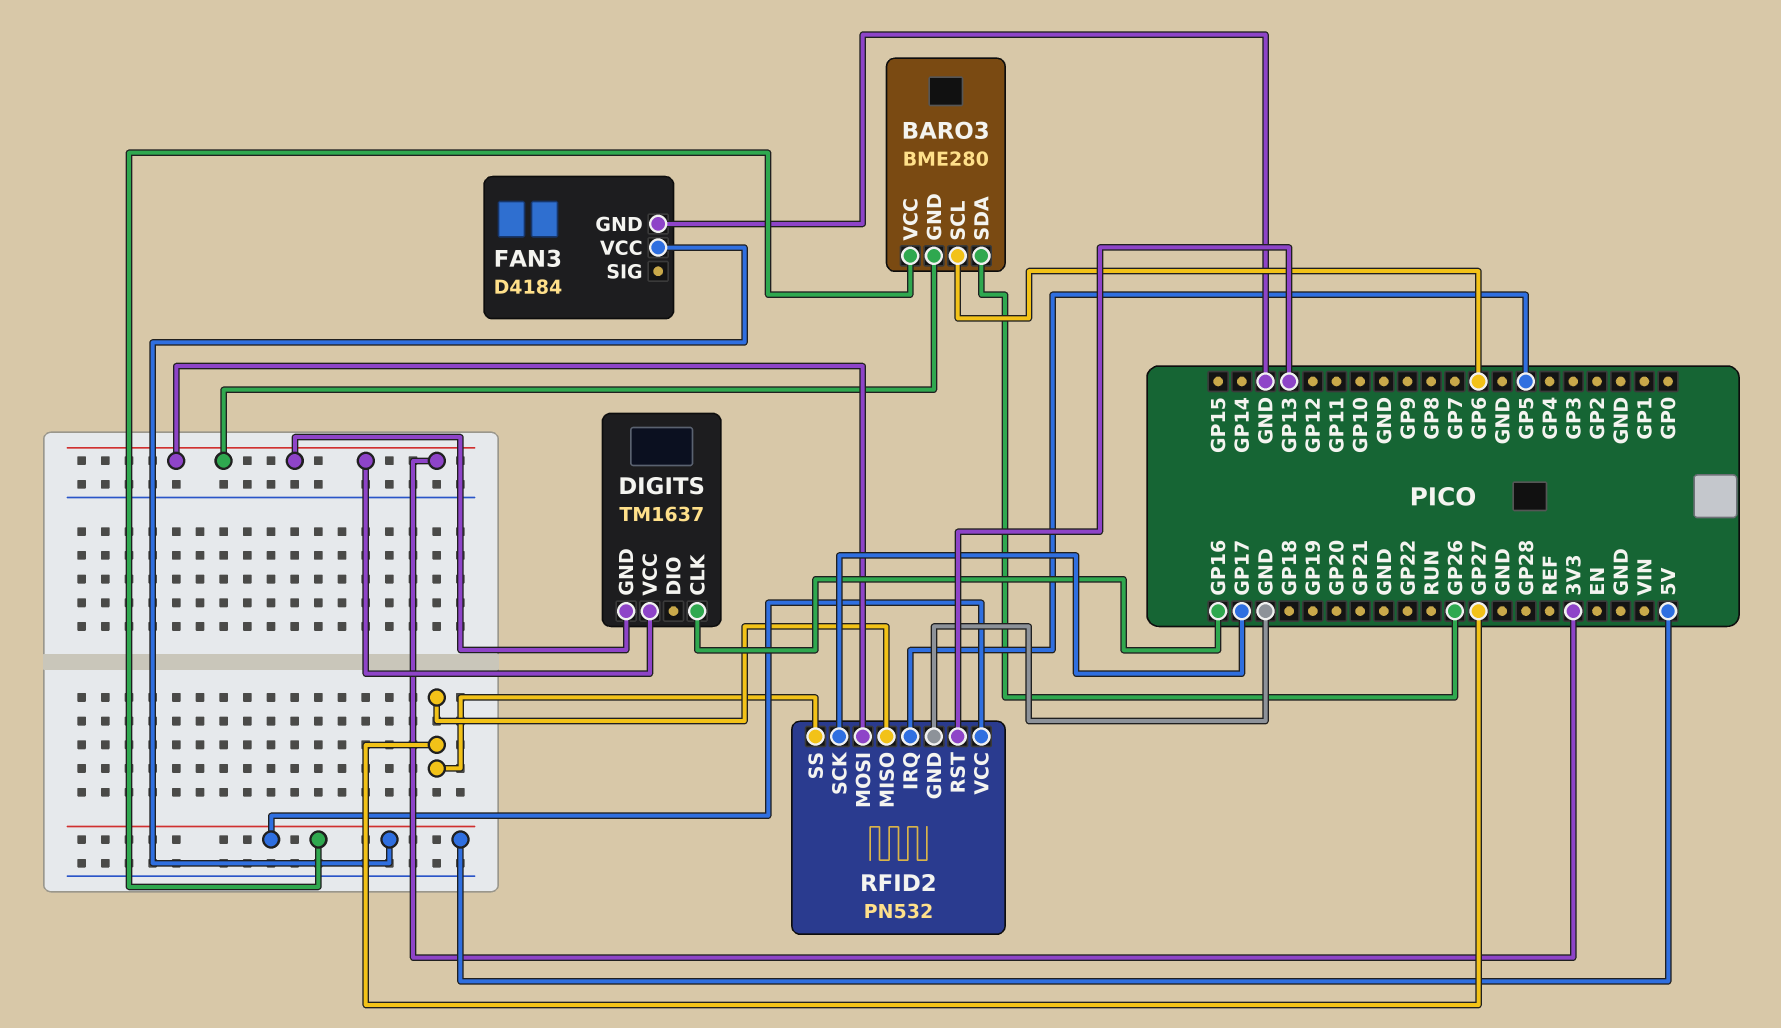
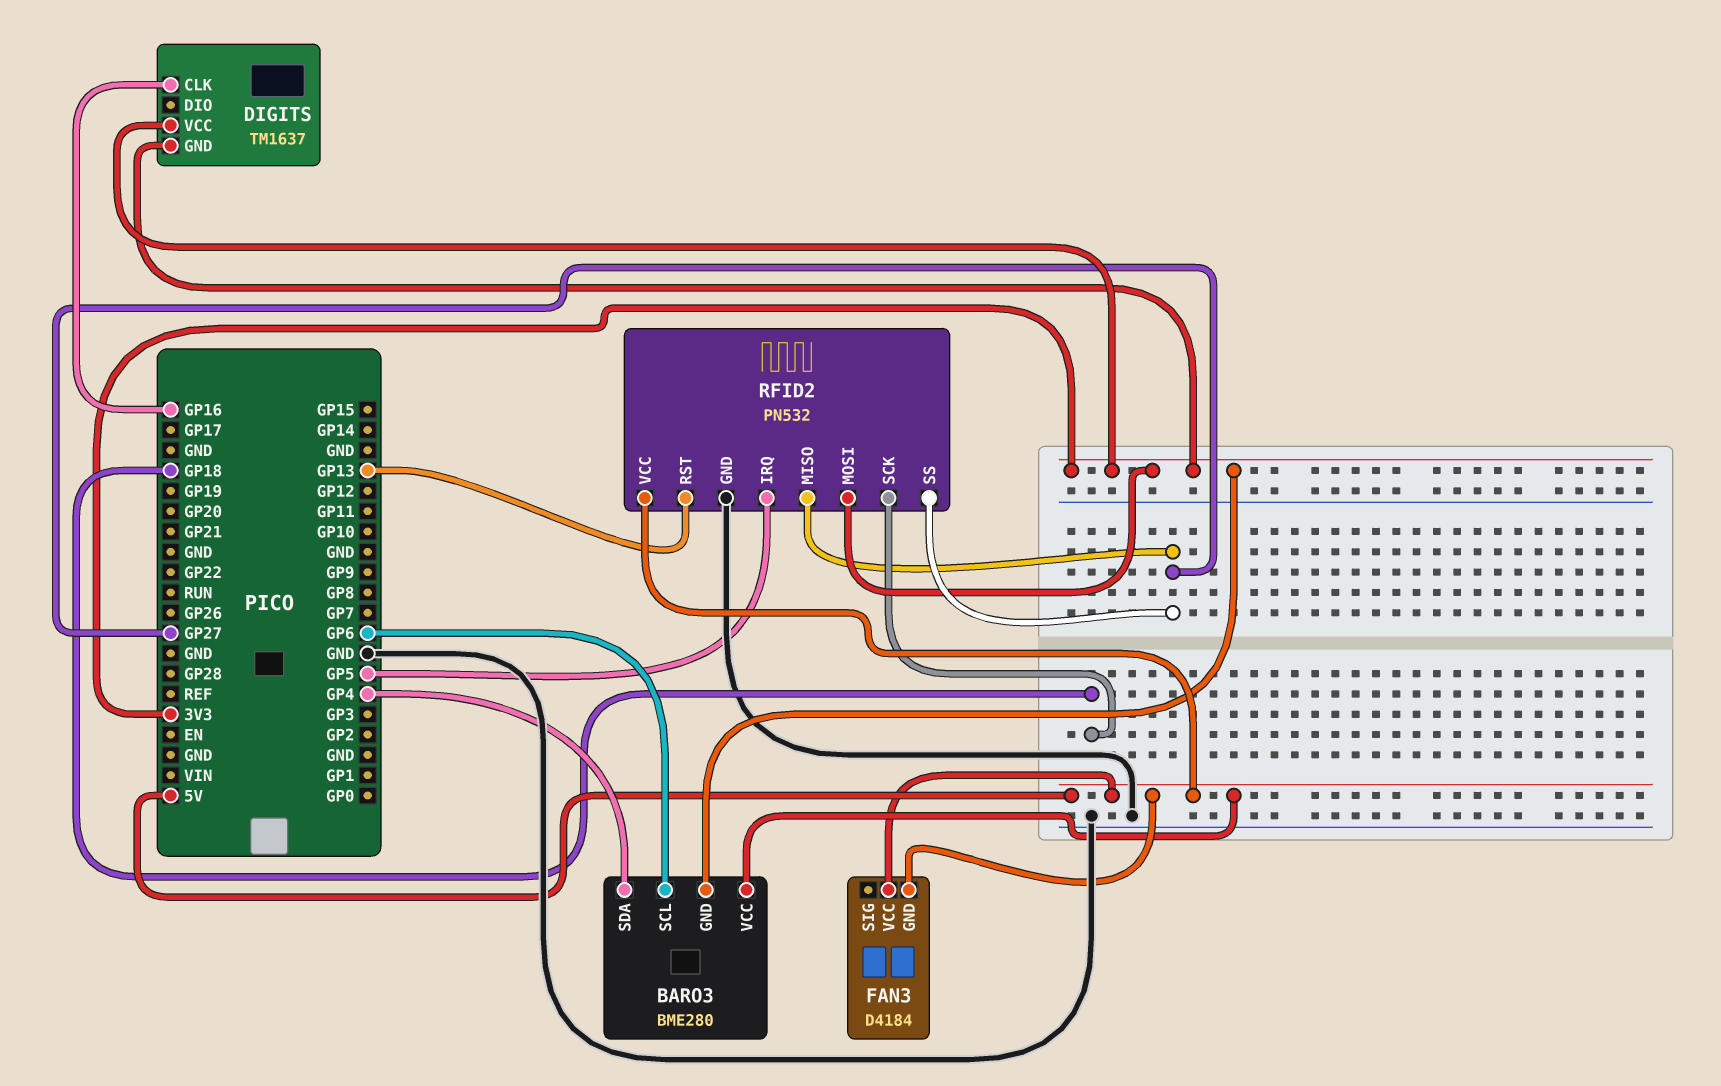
BARO3 pin SDA: GP26 -> GP4
FAN3 pin GND: GND -> 5V
RFID2 pin SCK: GP17 -> GP18

